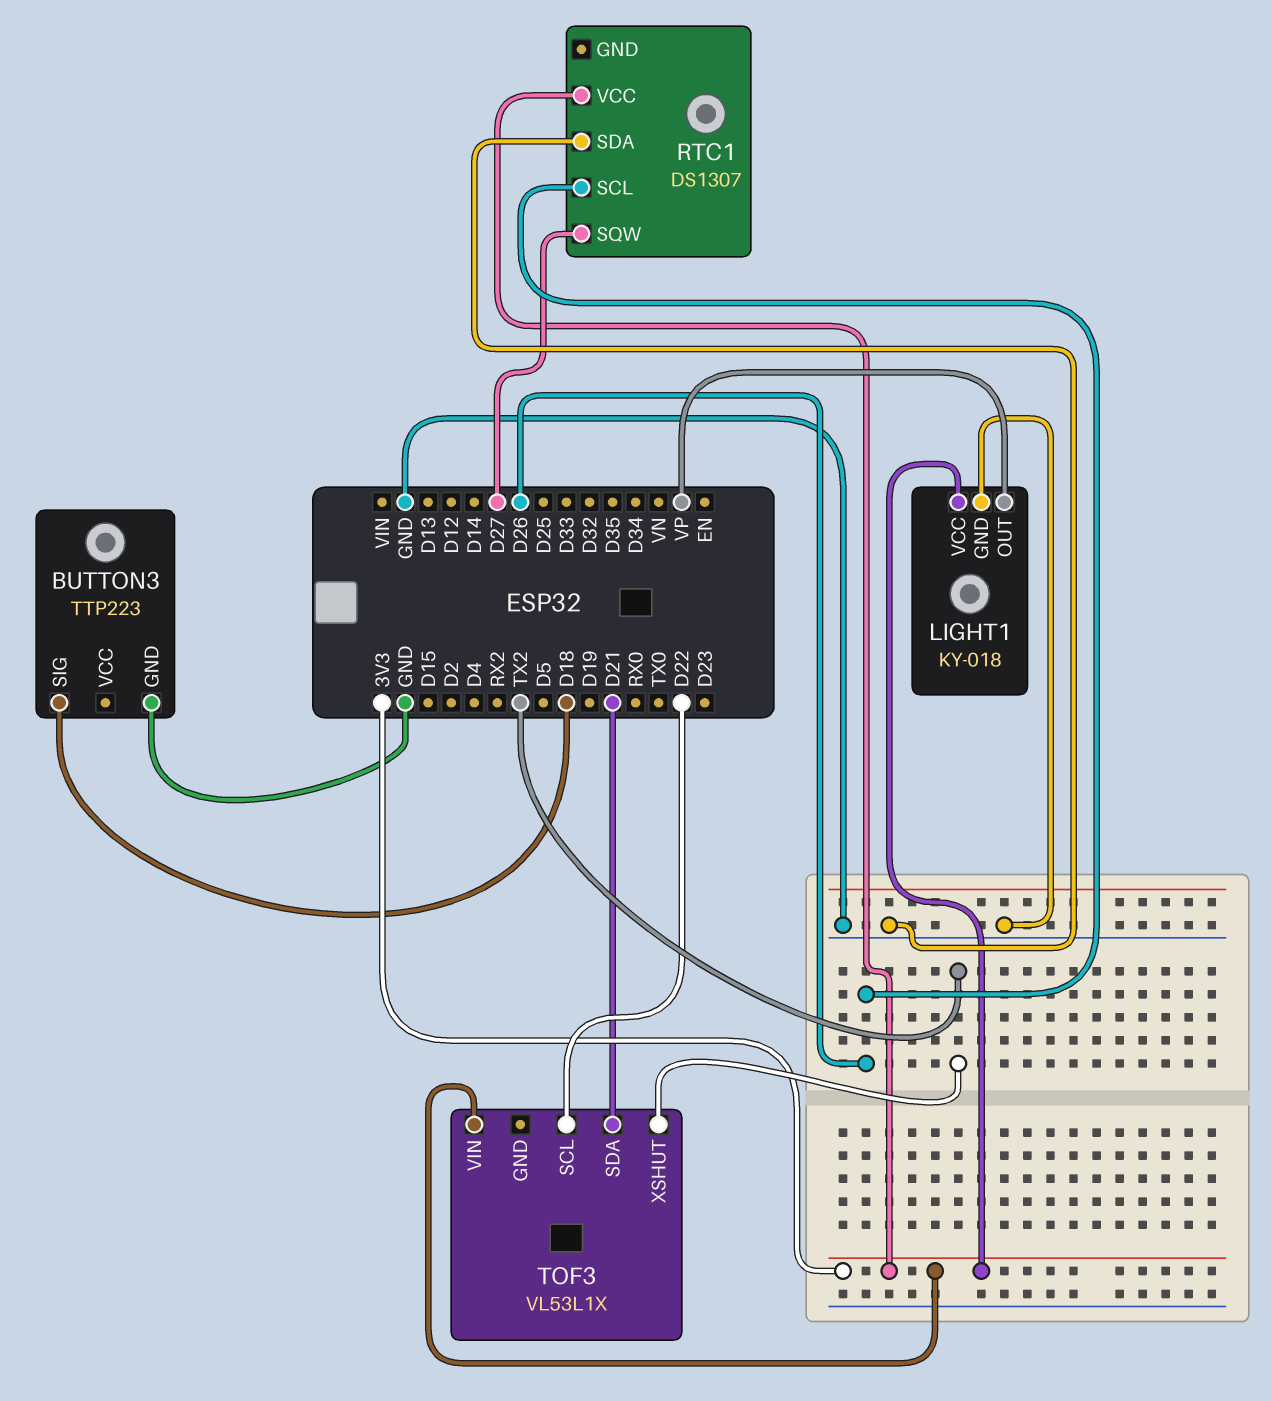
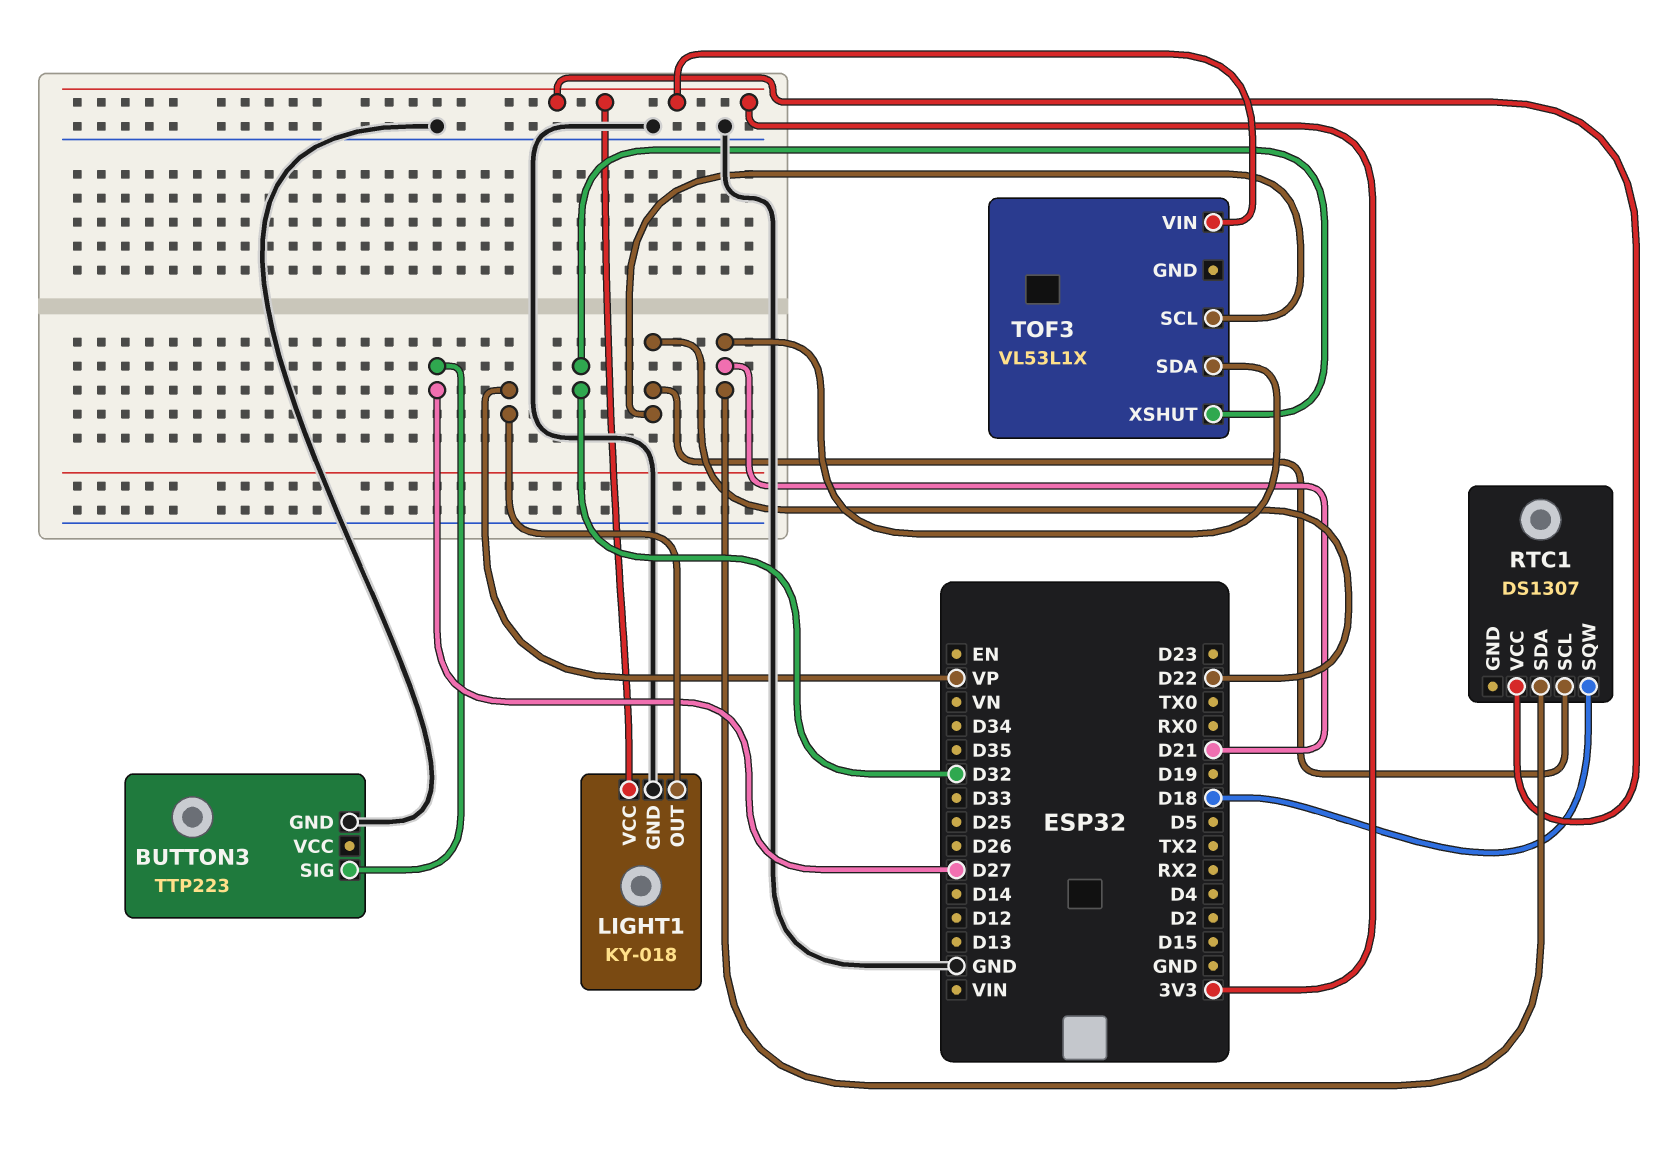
BUTTON3 pin SIG: D18 -> D27
RTC1 pin SCL: D26 -> D22
RTC1 pin SDA: GND -> D21
RTC1 pin SQW: D27 -> D18
TOF3 pin XSHUT: TX2 -> D32

